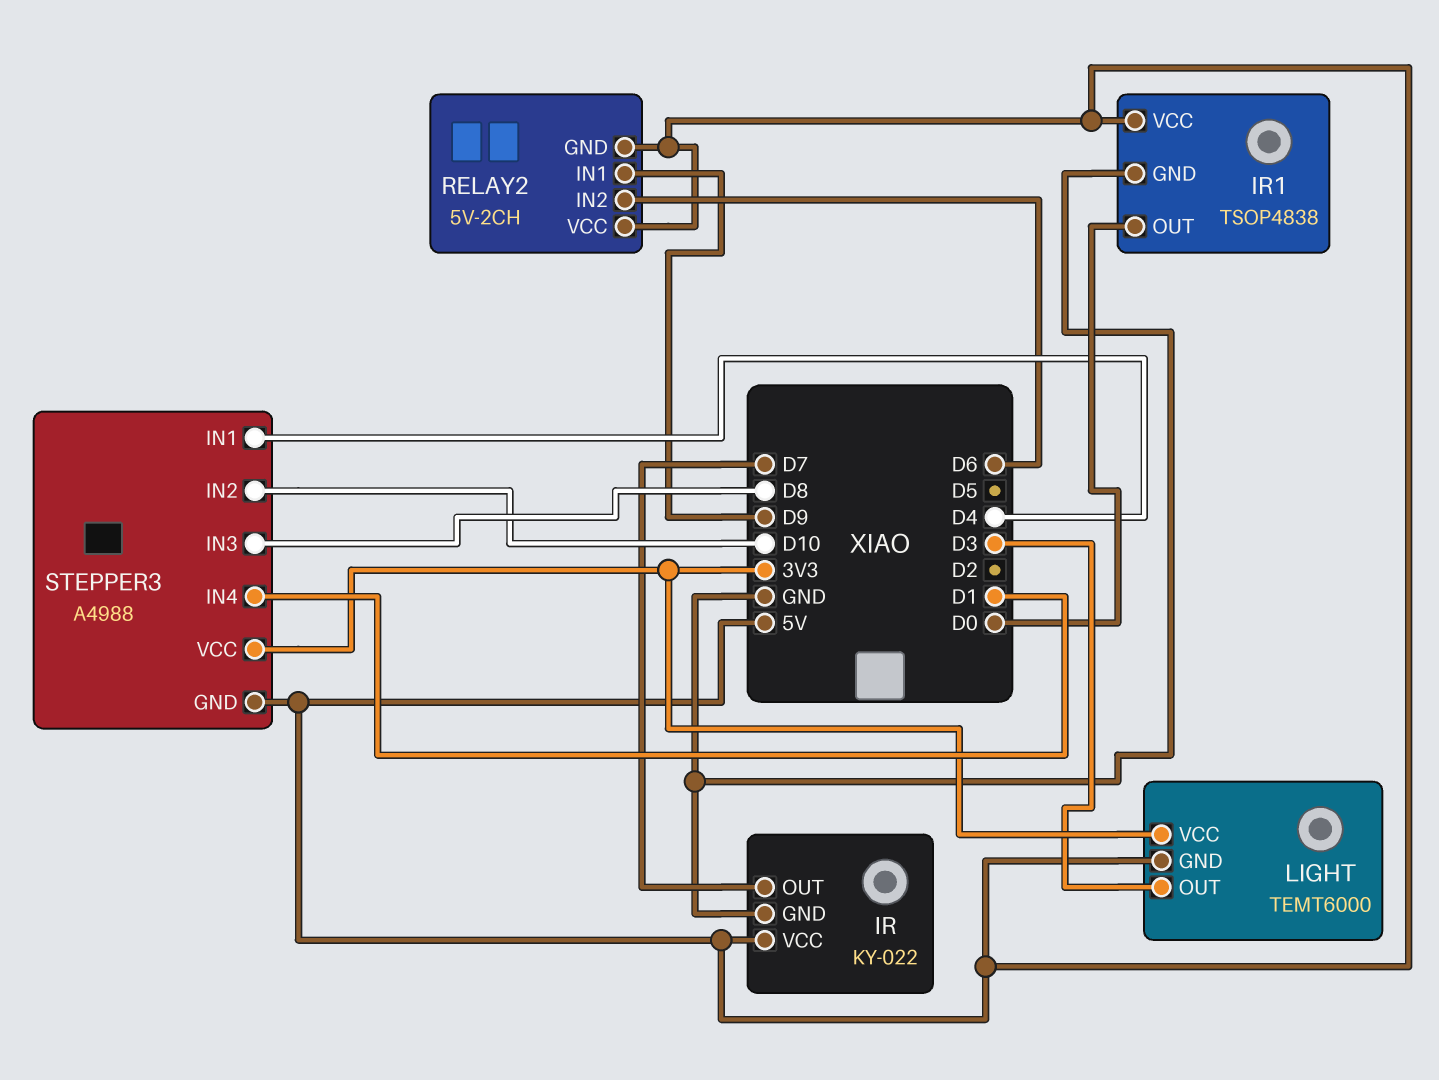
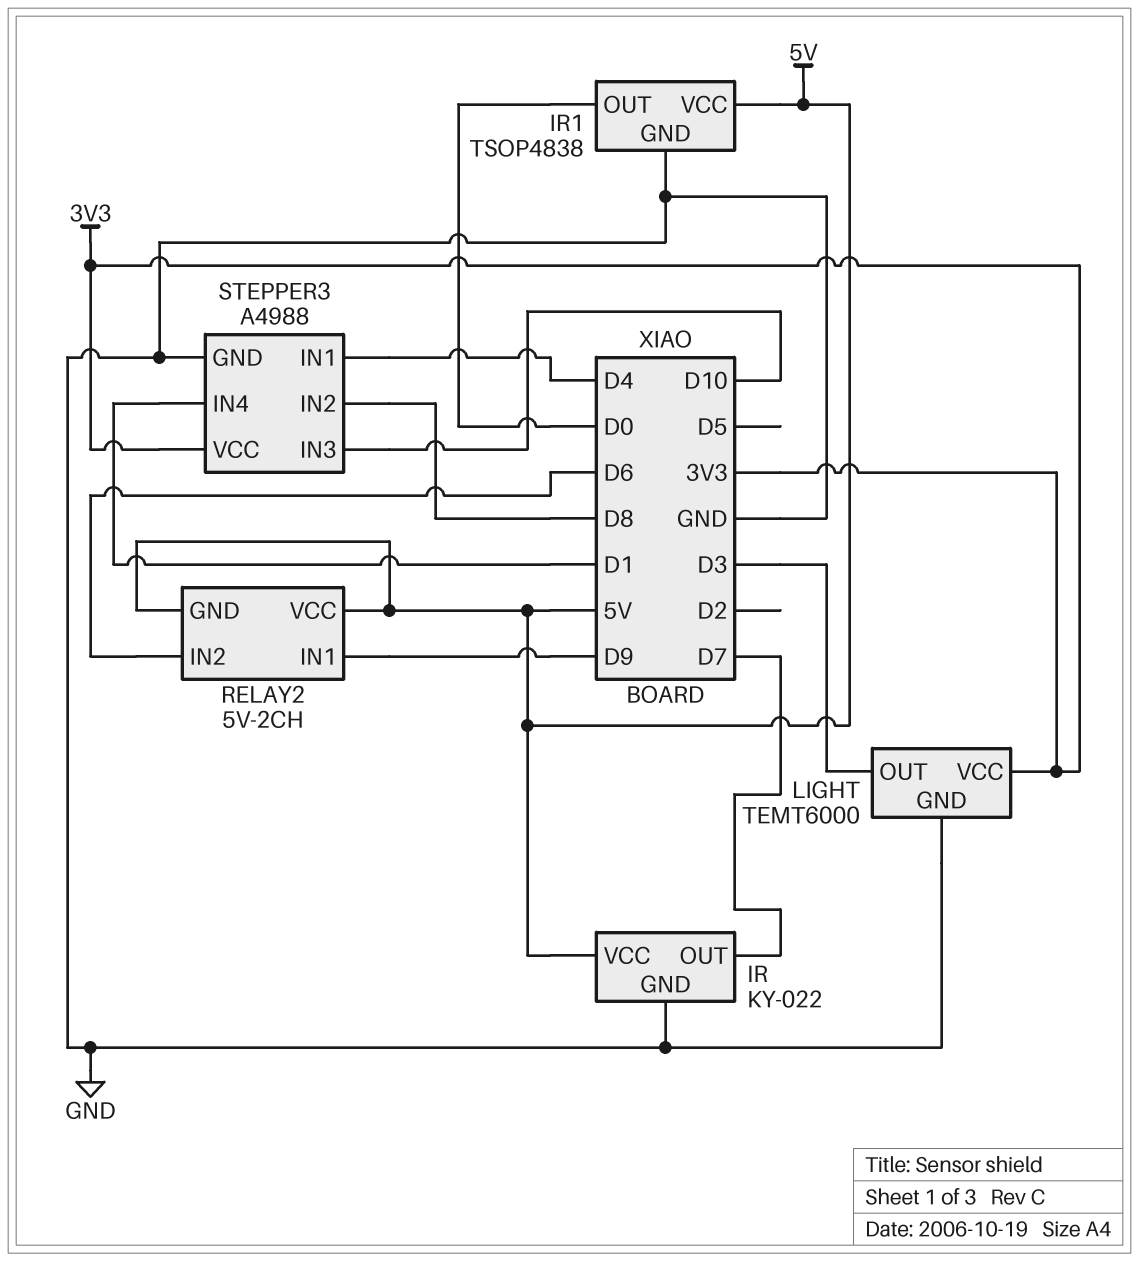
LIGHT pin GND: 5V -> GND
STEPPER3 pin GND: 5V -> GND
STEPPER3 pin IN2: D10 -> D8
STEPPER3 pin IN3: D8 -> D10

